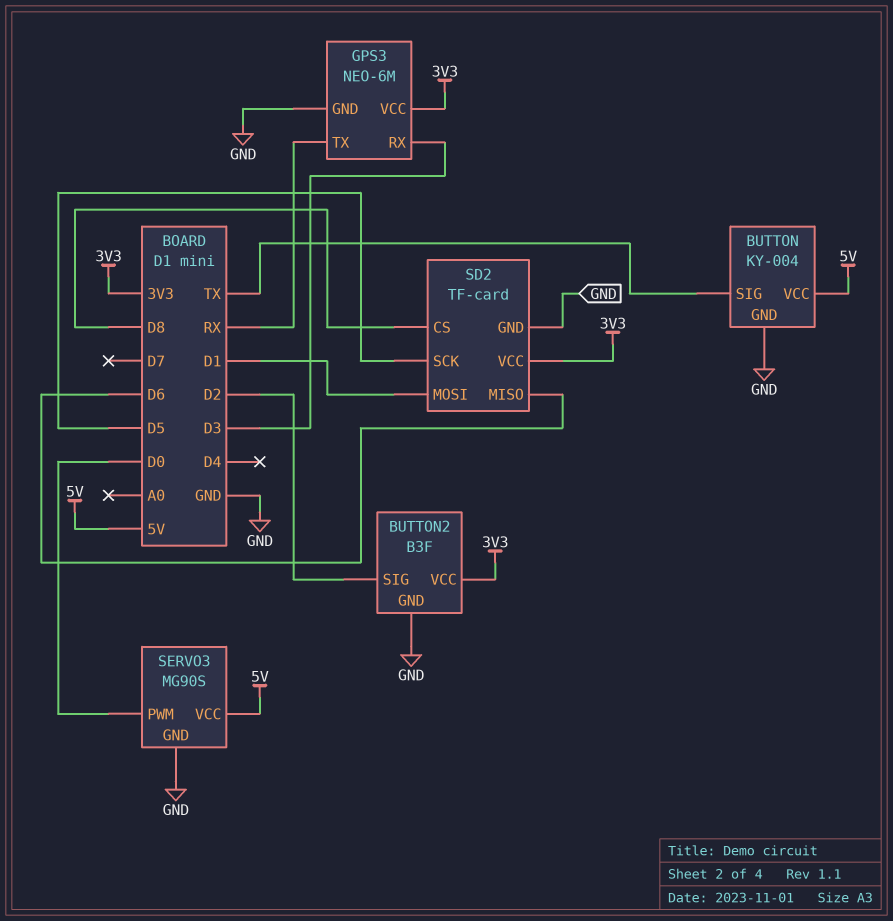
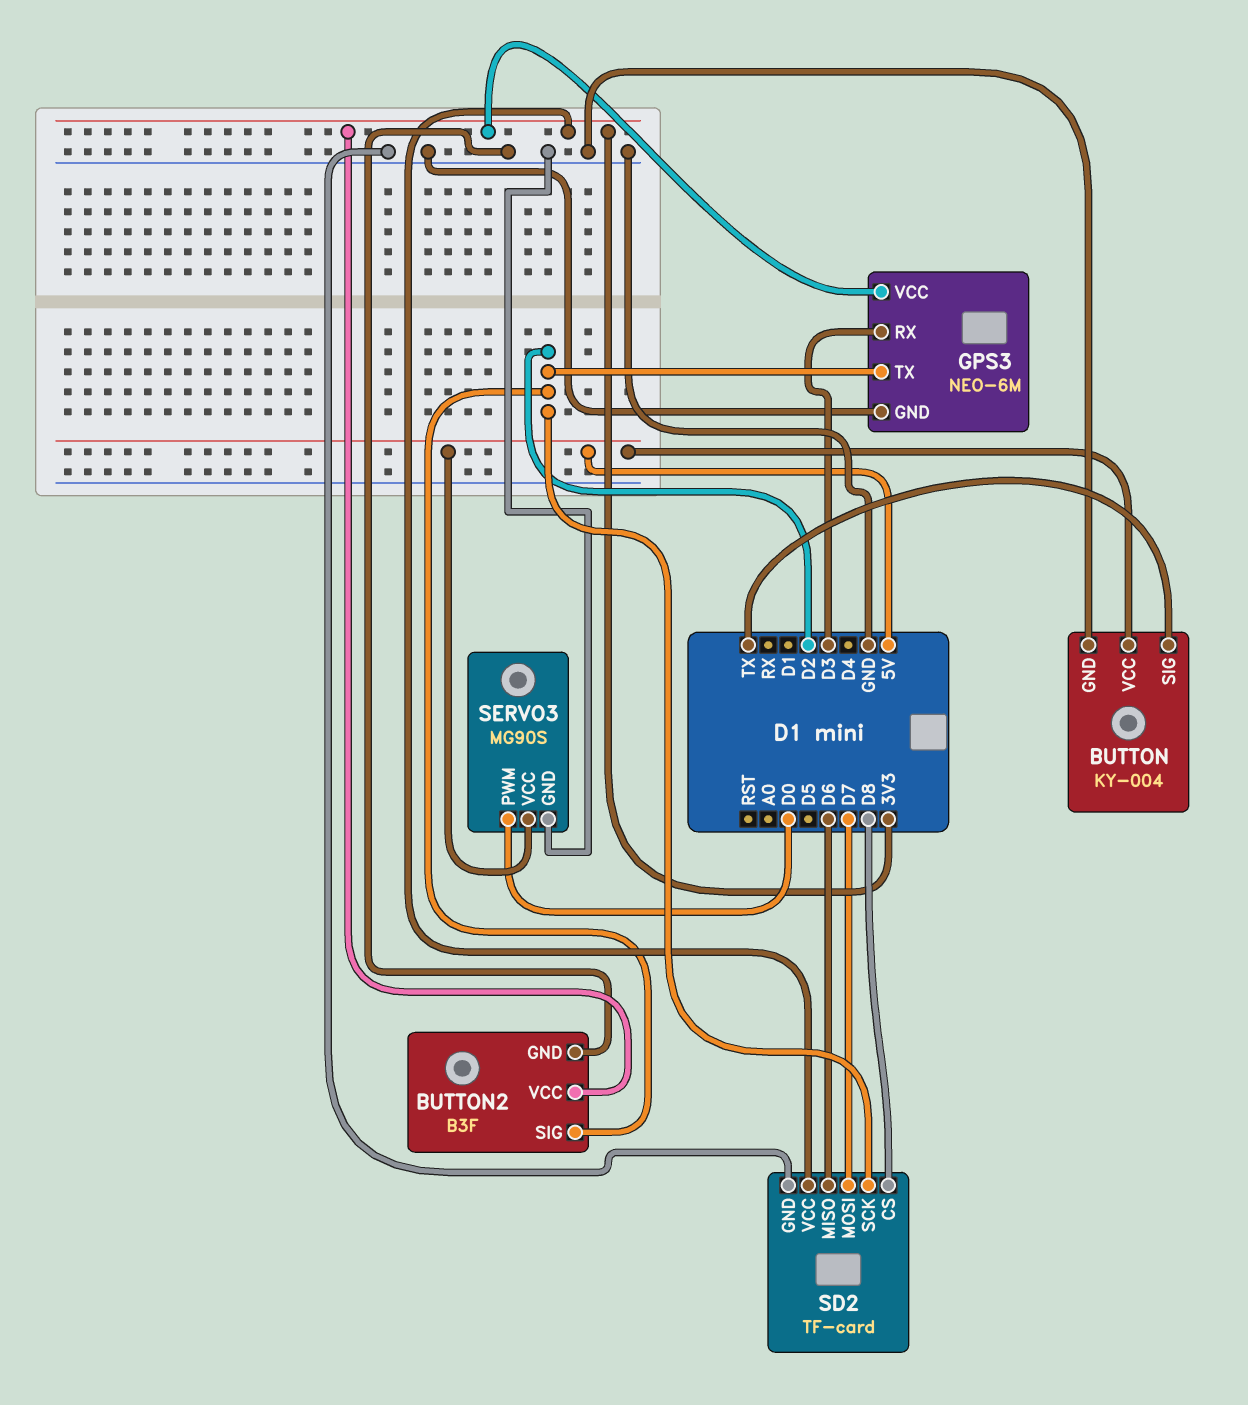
GPS3 pin TX: RX -> D2
SD2 pin MOSI: D1 -> D7
SD2 pin SCK: D5 -> D2

